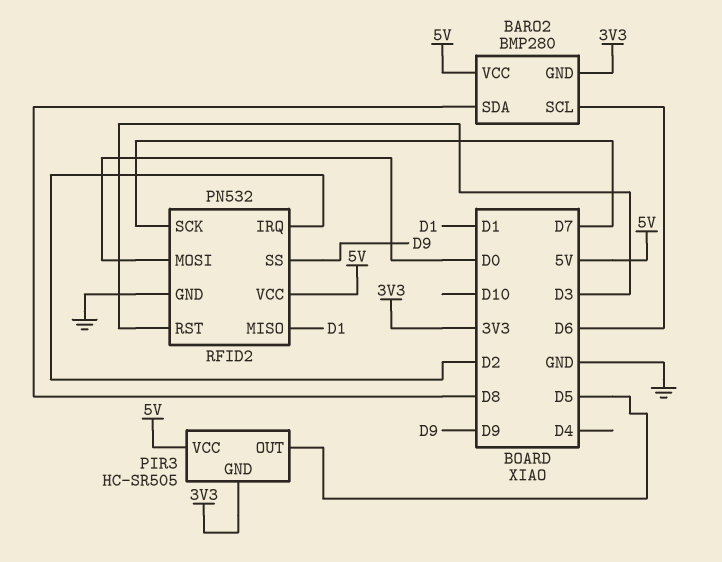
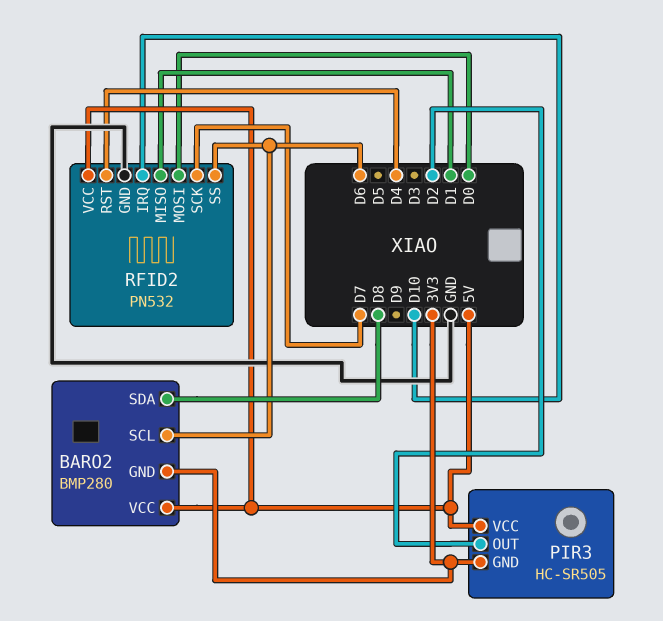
PIR3 pin OUT: D5 -> D2
RFID2 pin IRQ: D2 -> D10
RFID2 pin RST: D3 -> D4
RFID2 pin SS: D9 -> D6

